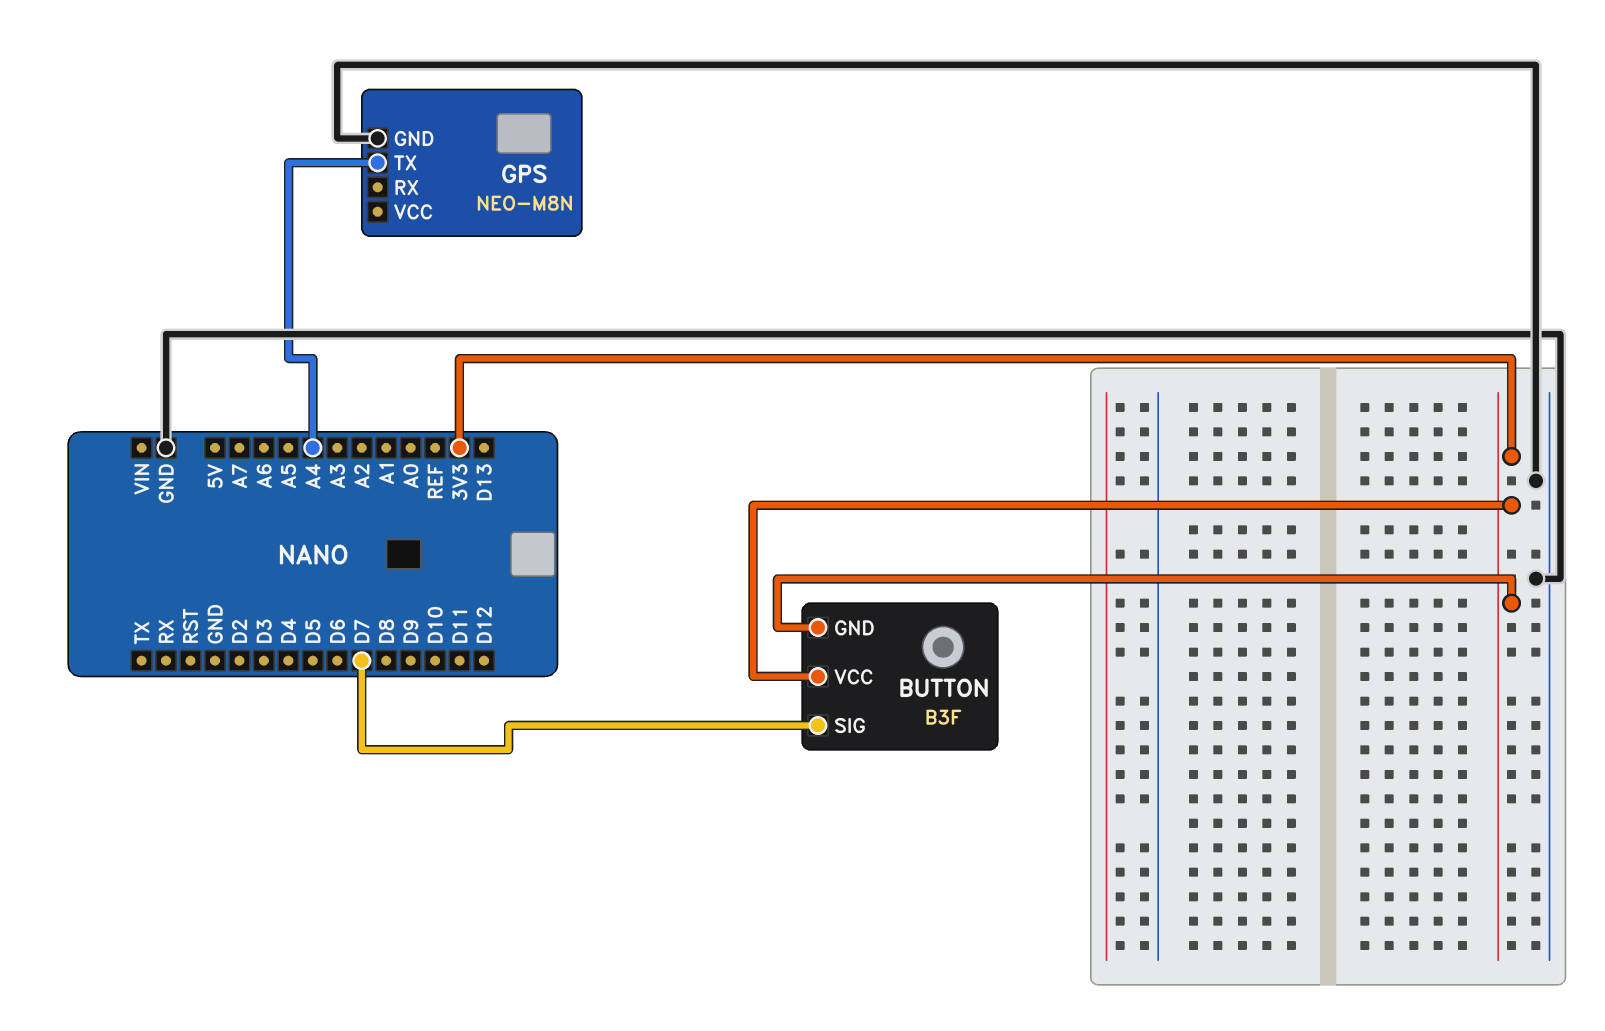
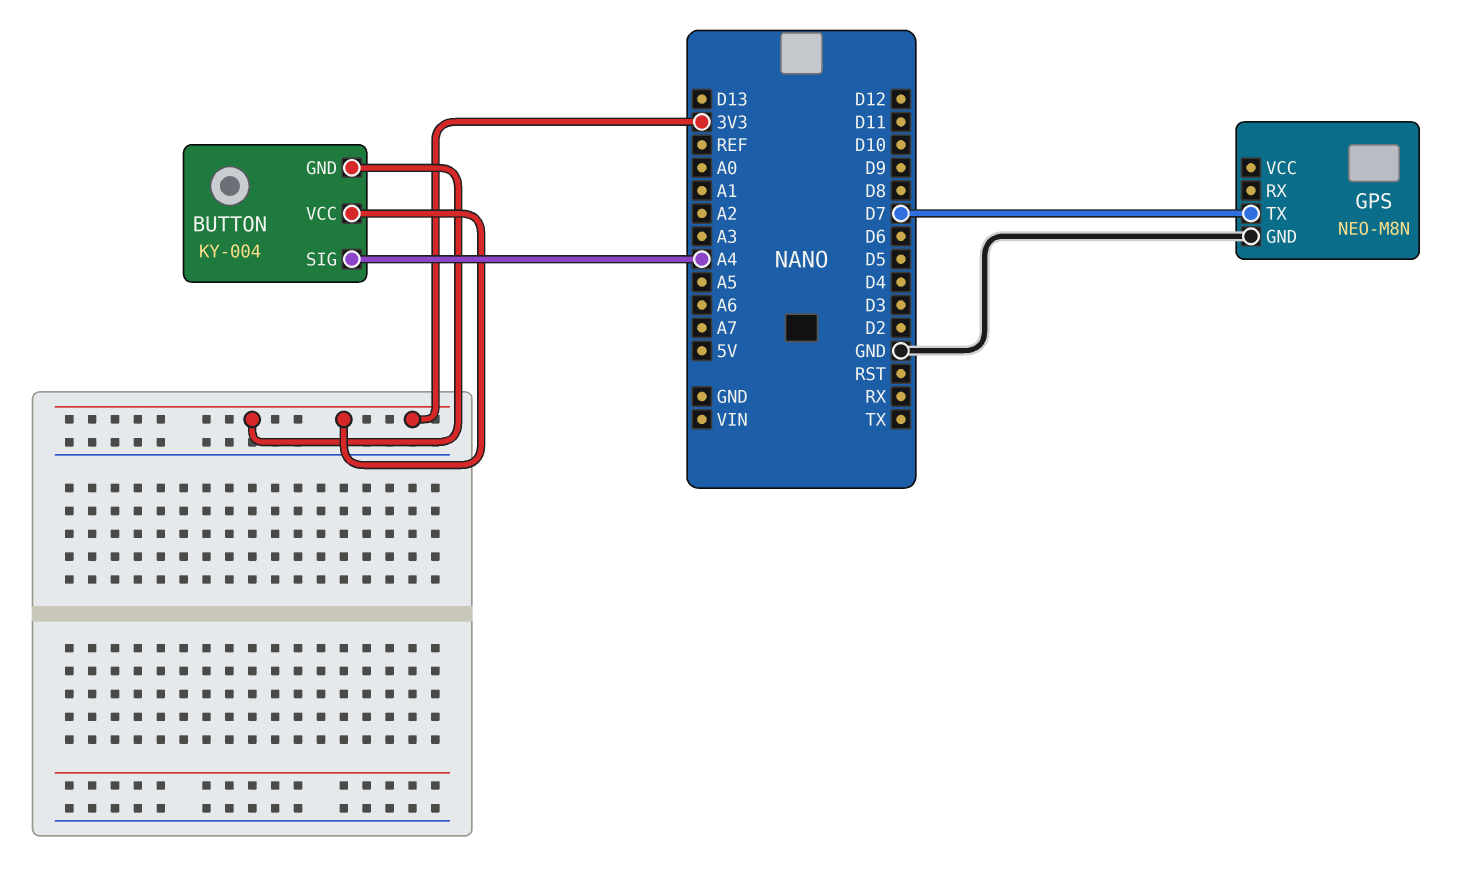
BUTTON: B3F -> KY-004
BUTTON pin SIG: D7 -> A4
GPS pin TX: A4 -> D7

